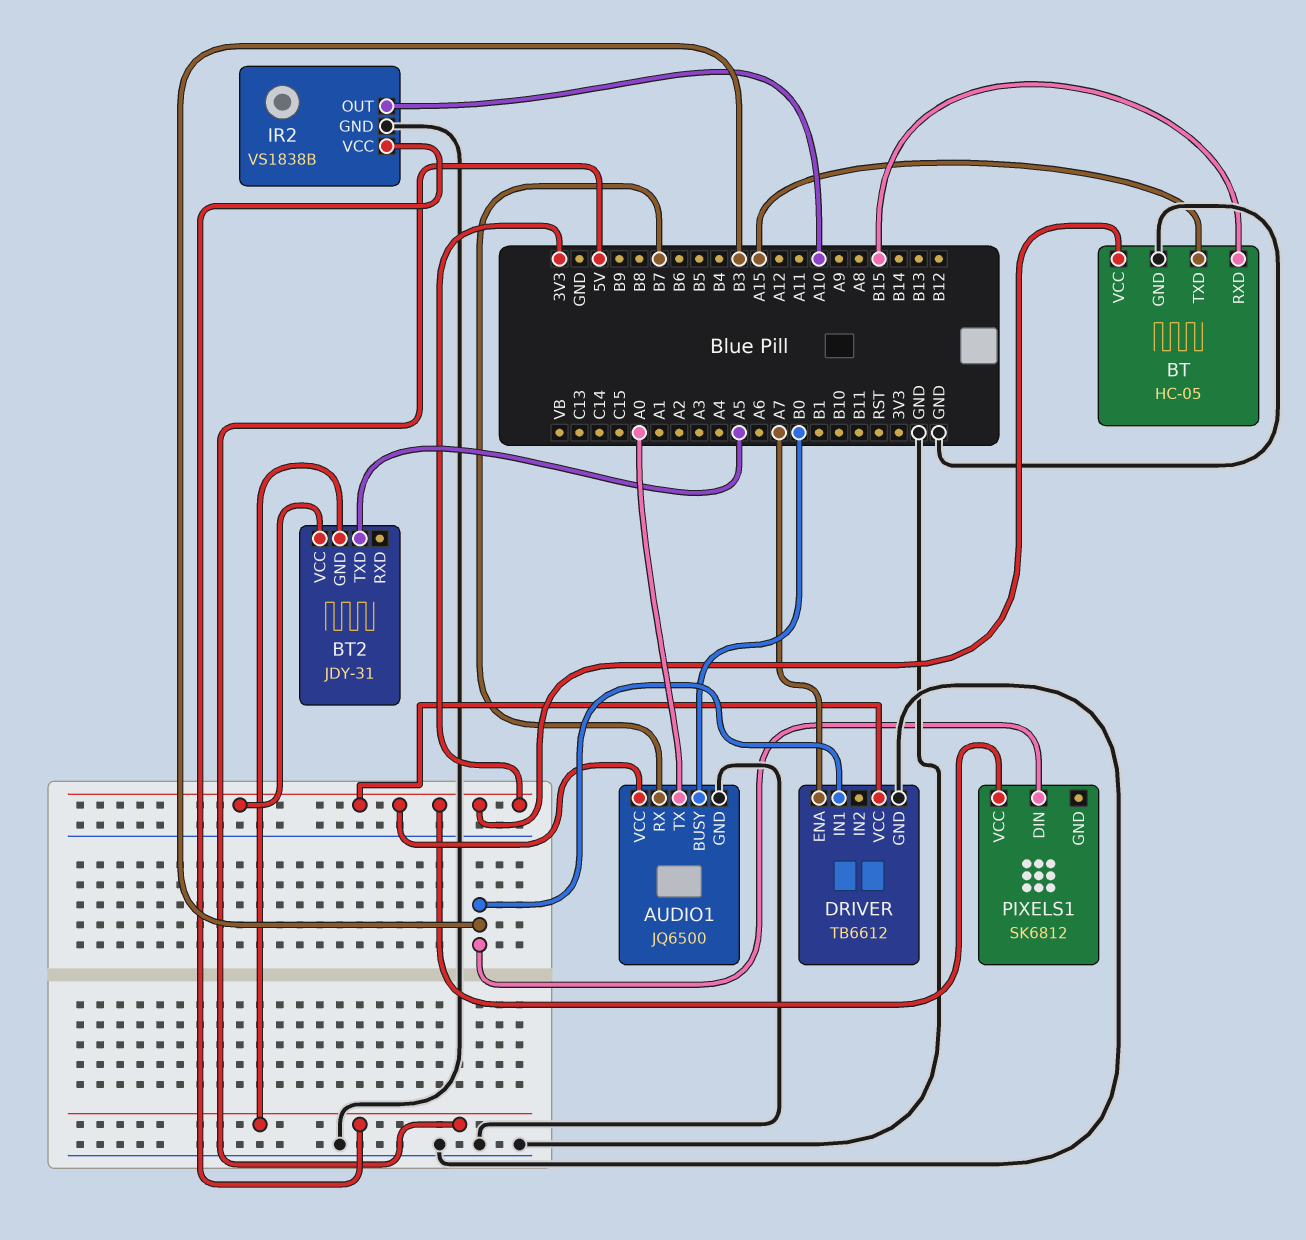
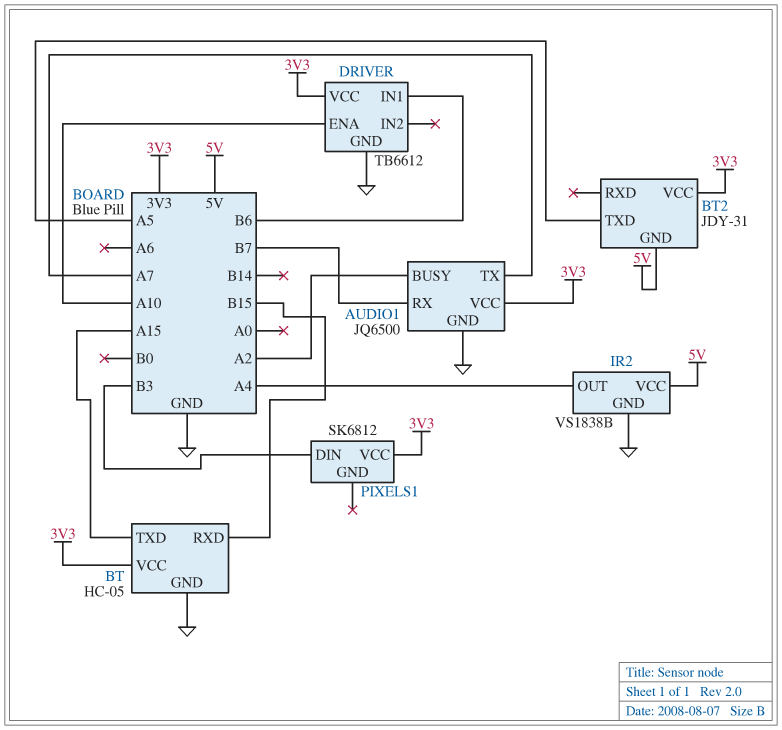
AUDIO1 pin BUSY: B0 -> A2
AUDIO1 pin TX: A0 -> A7
DRIVER pin ENA: A7 -> A10
DRIVER pin IN1: B3 -> B6
IR2 pin OUT: A10 -> A4

